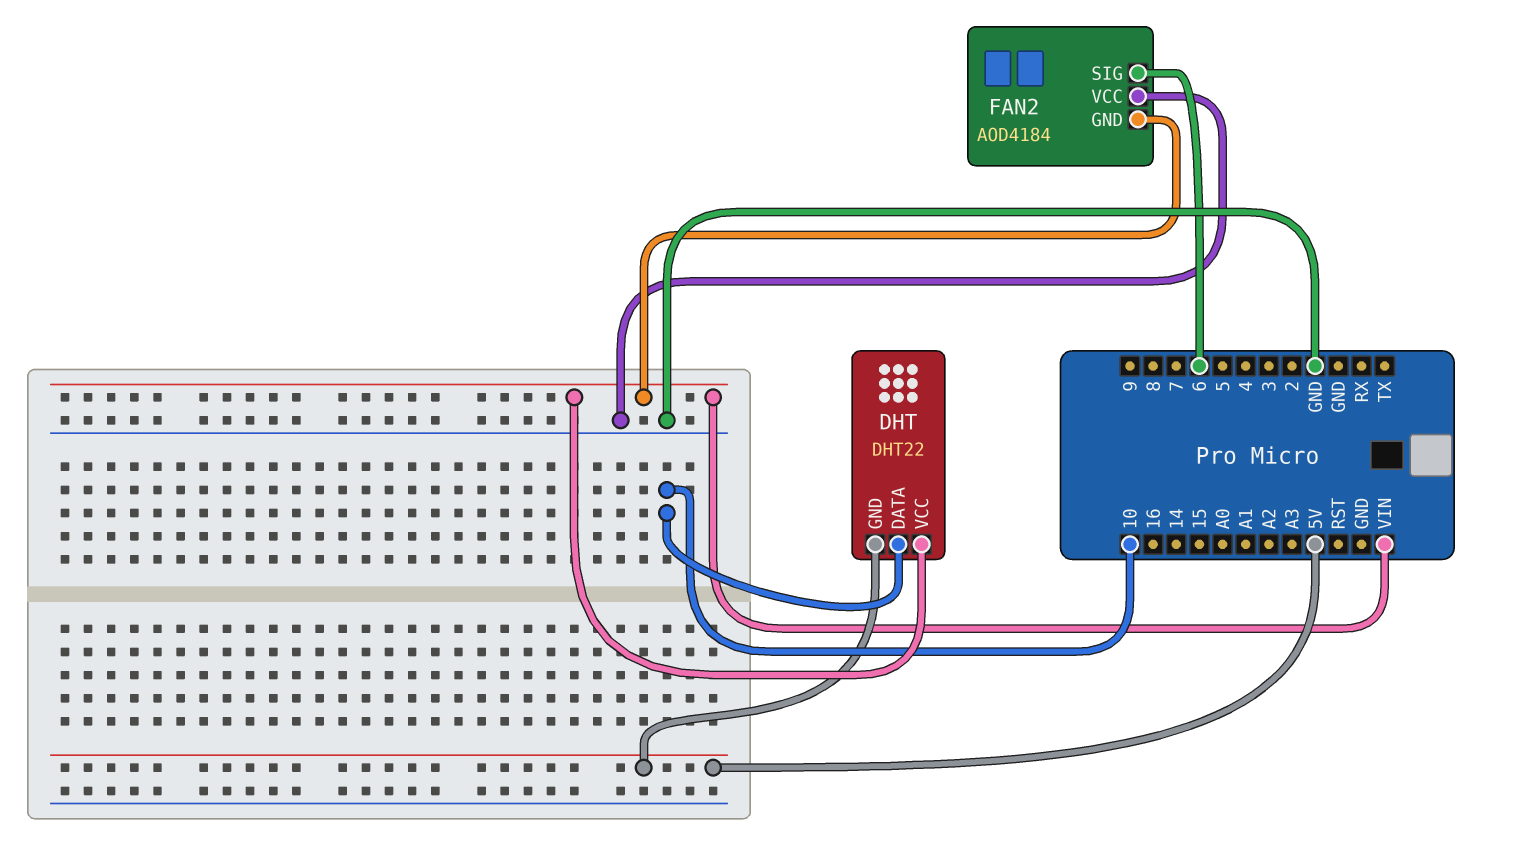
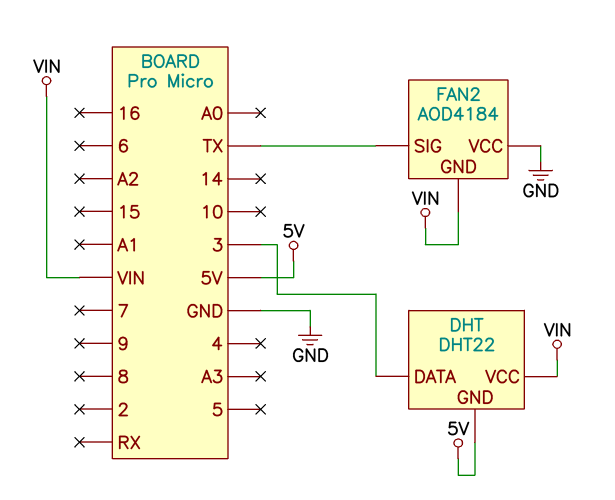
DHT pin DATA: 10 -> 3
FAN2 pin SIG: 6 -> TX

